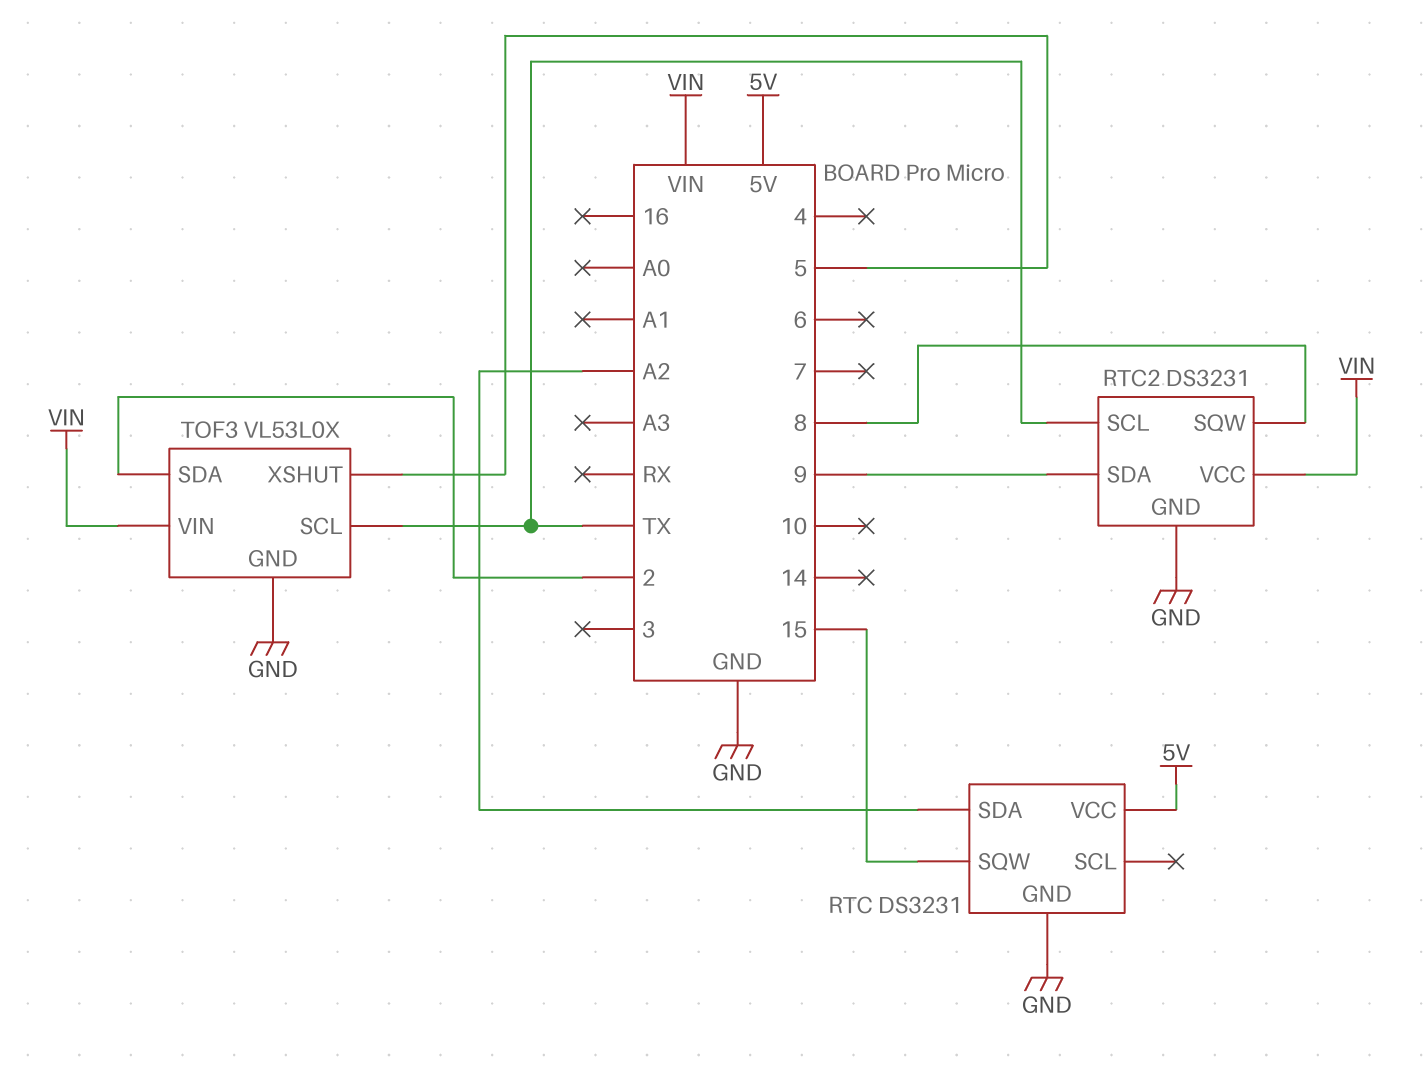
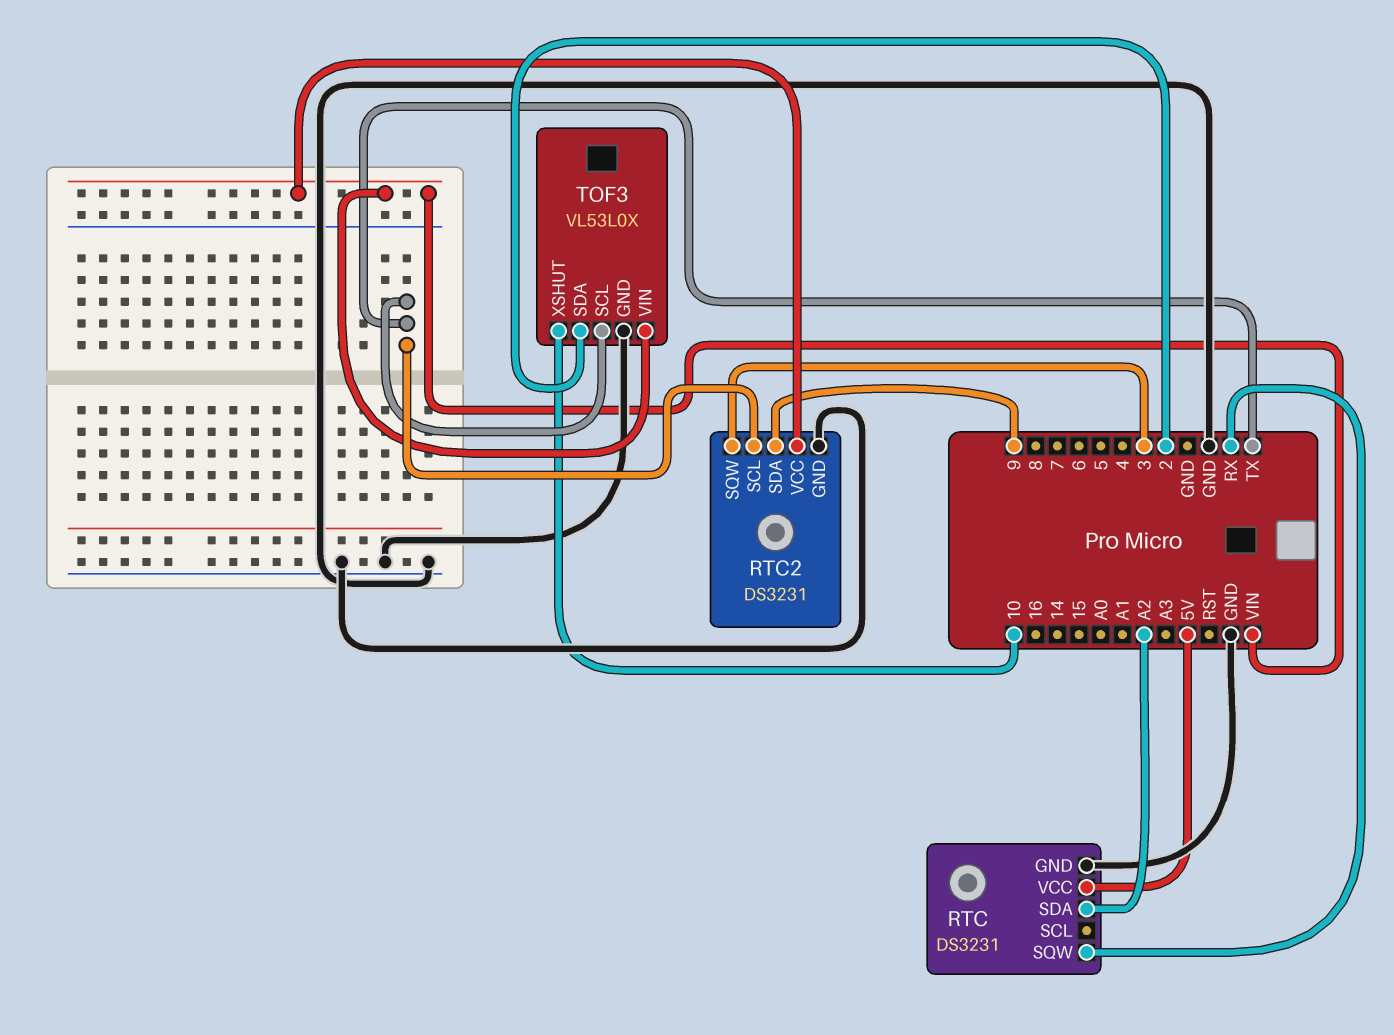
RTC pin SQW: 15 -> RX
RTC2 pin SQW: 8 -> 3
TOF3 pin XSHUT: 5 -> 10

